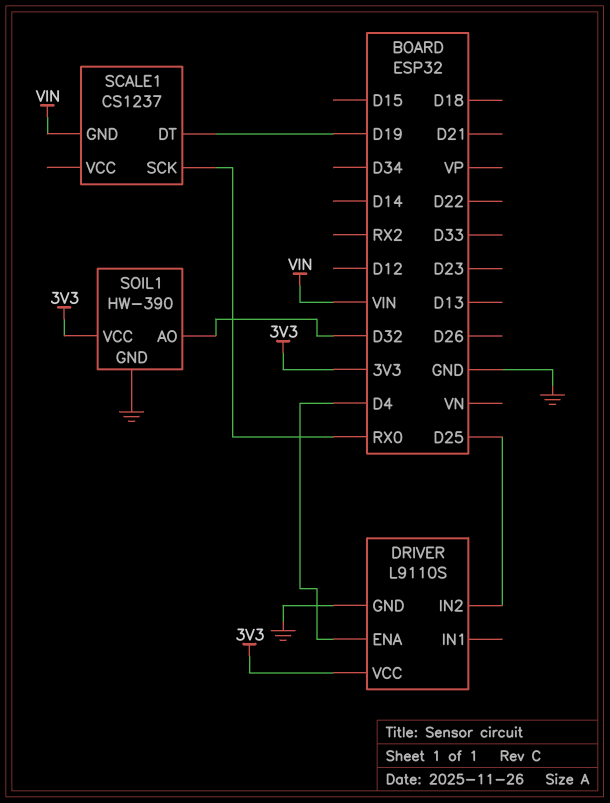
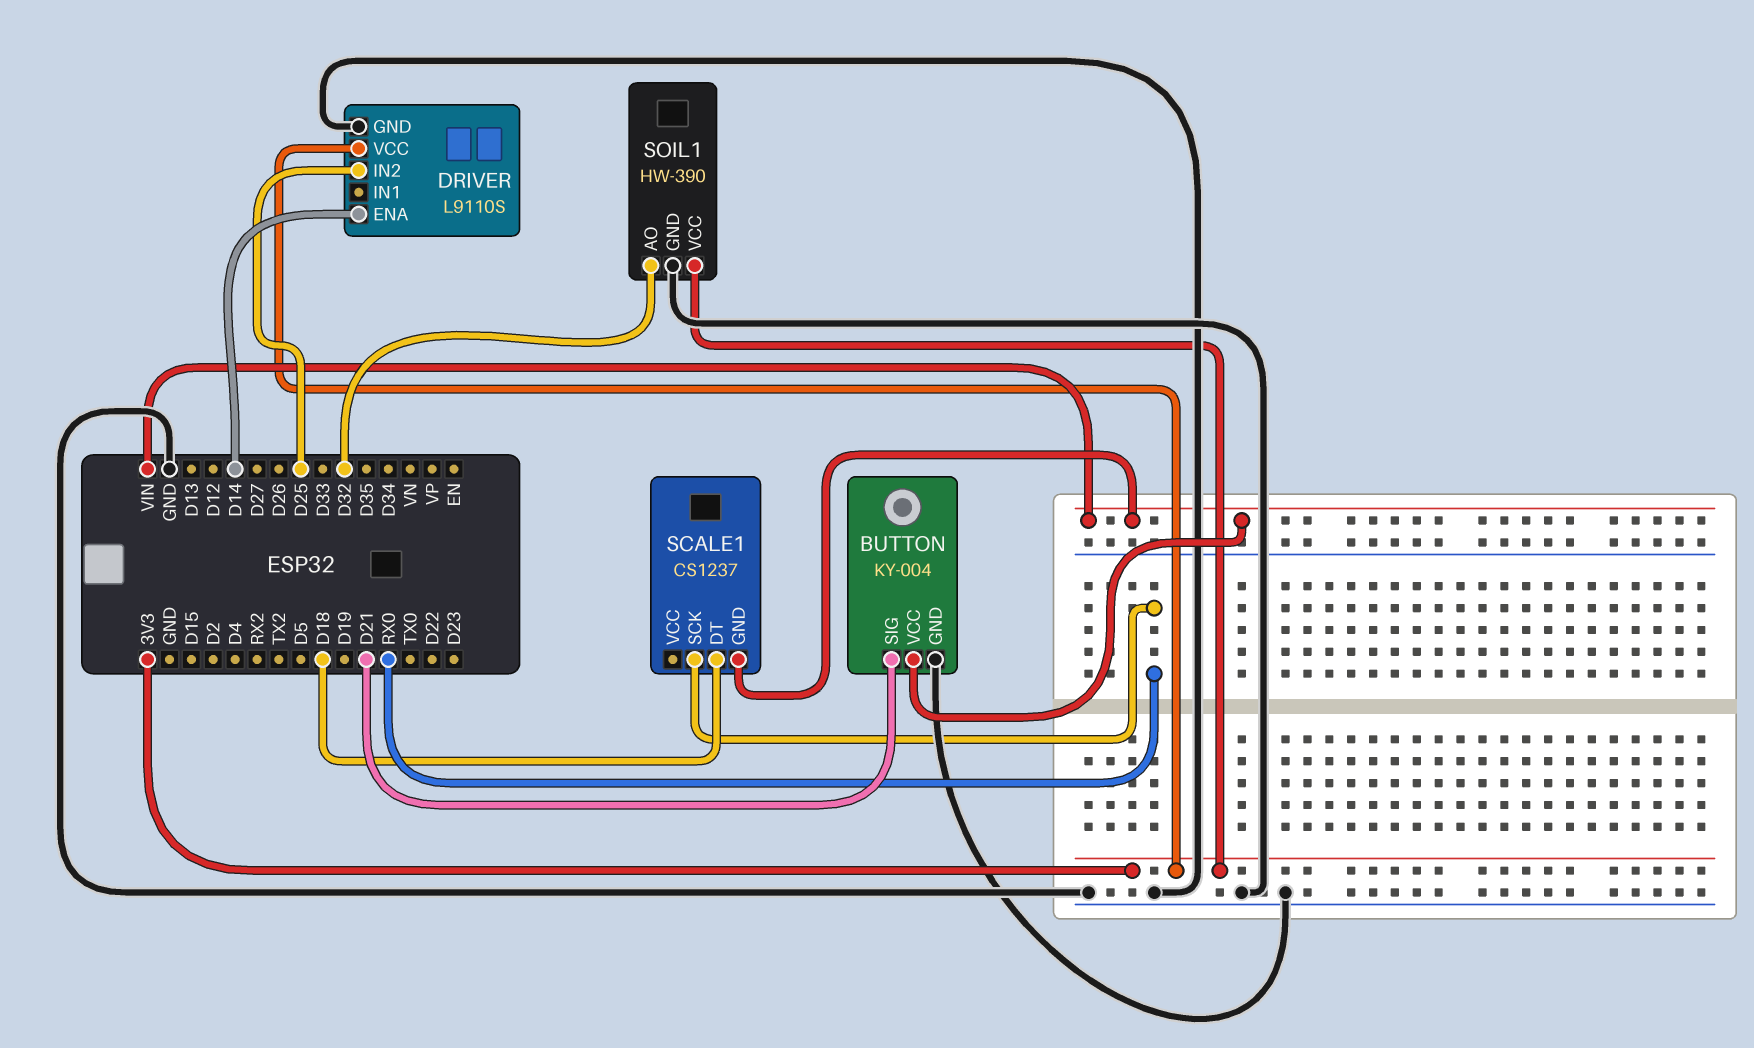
BUTTON: none -> KY-004
BUTTON pin GND: none -> GND
BUTTON pin SIG: none -> D21
BUTTON pin VCC: none -> VIN
DRIVER pin ENA: D4 -> D14
SCALE1 pin DT: D19 -> D18

